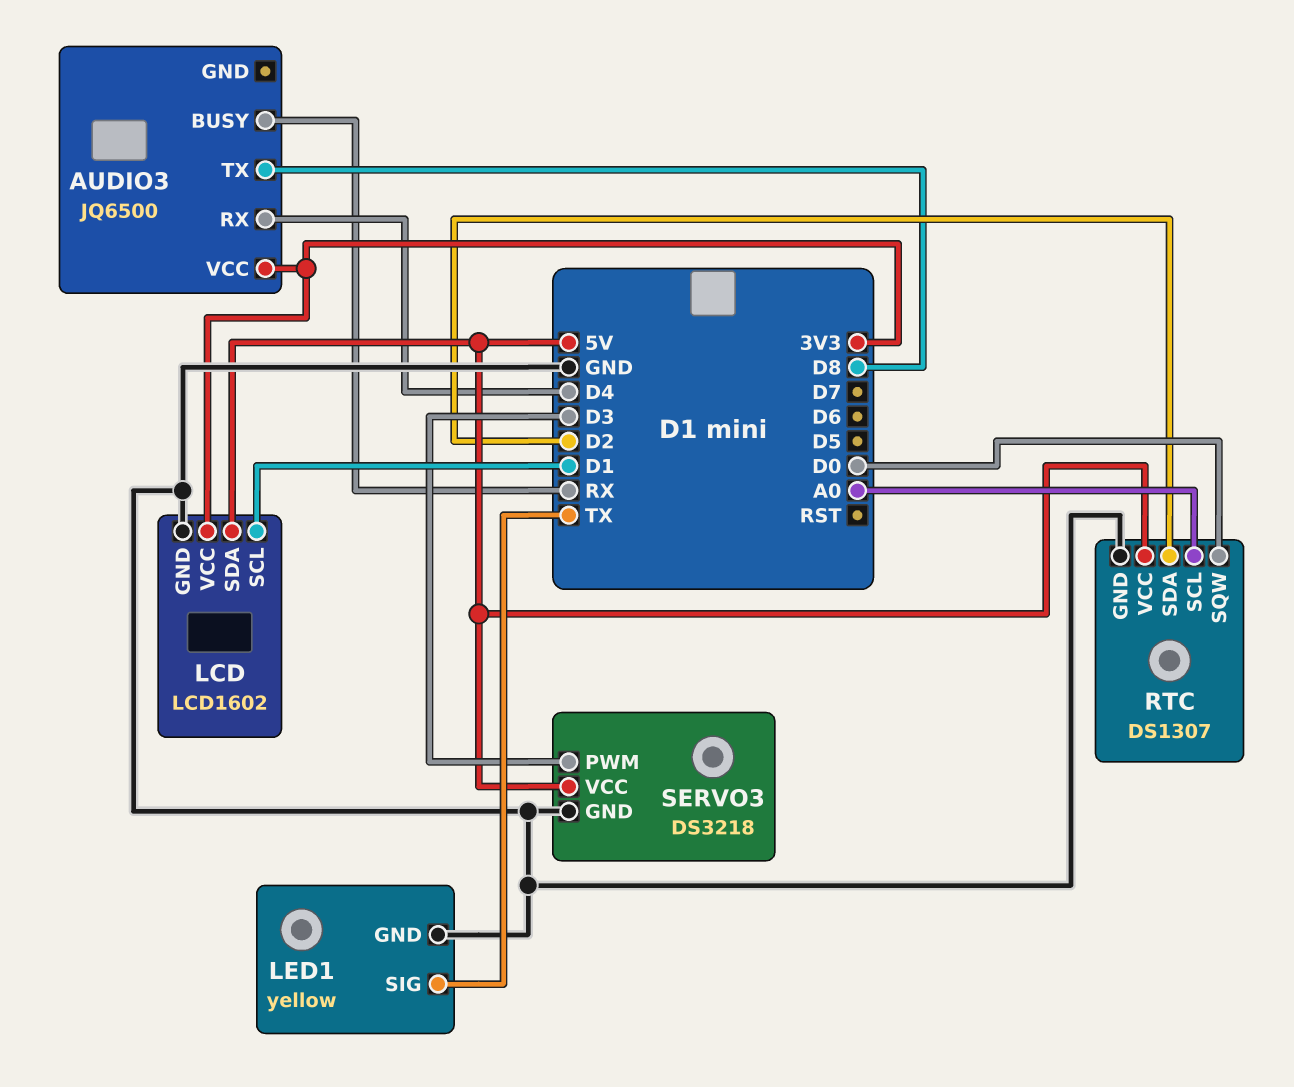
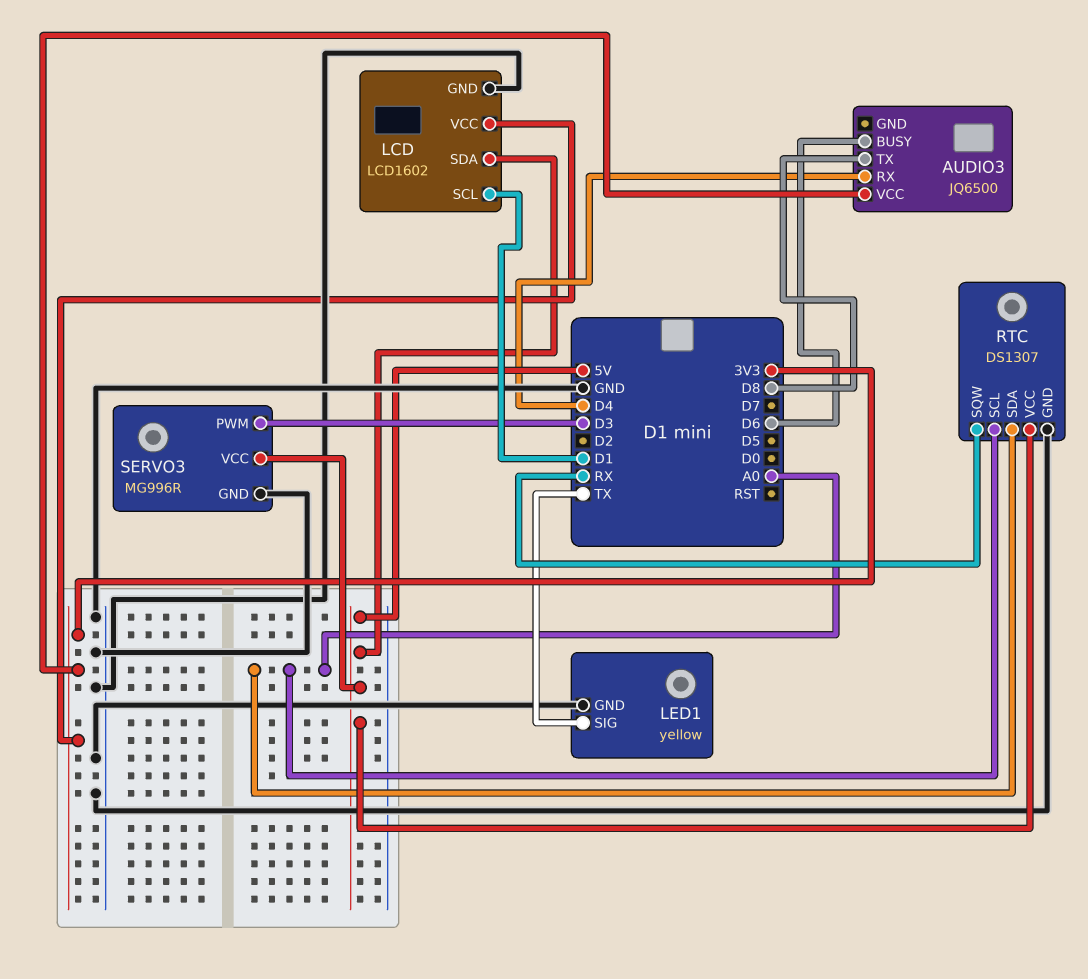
AUDIO3 pin BUSY: RX -> D6
RTC pin SDA: D2 -> A0
RTC pin SQW: D0 -> RX
SERVO3: DS3218 -> MG996R

